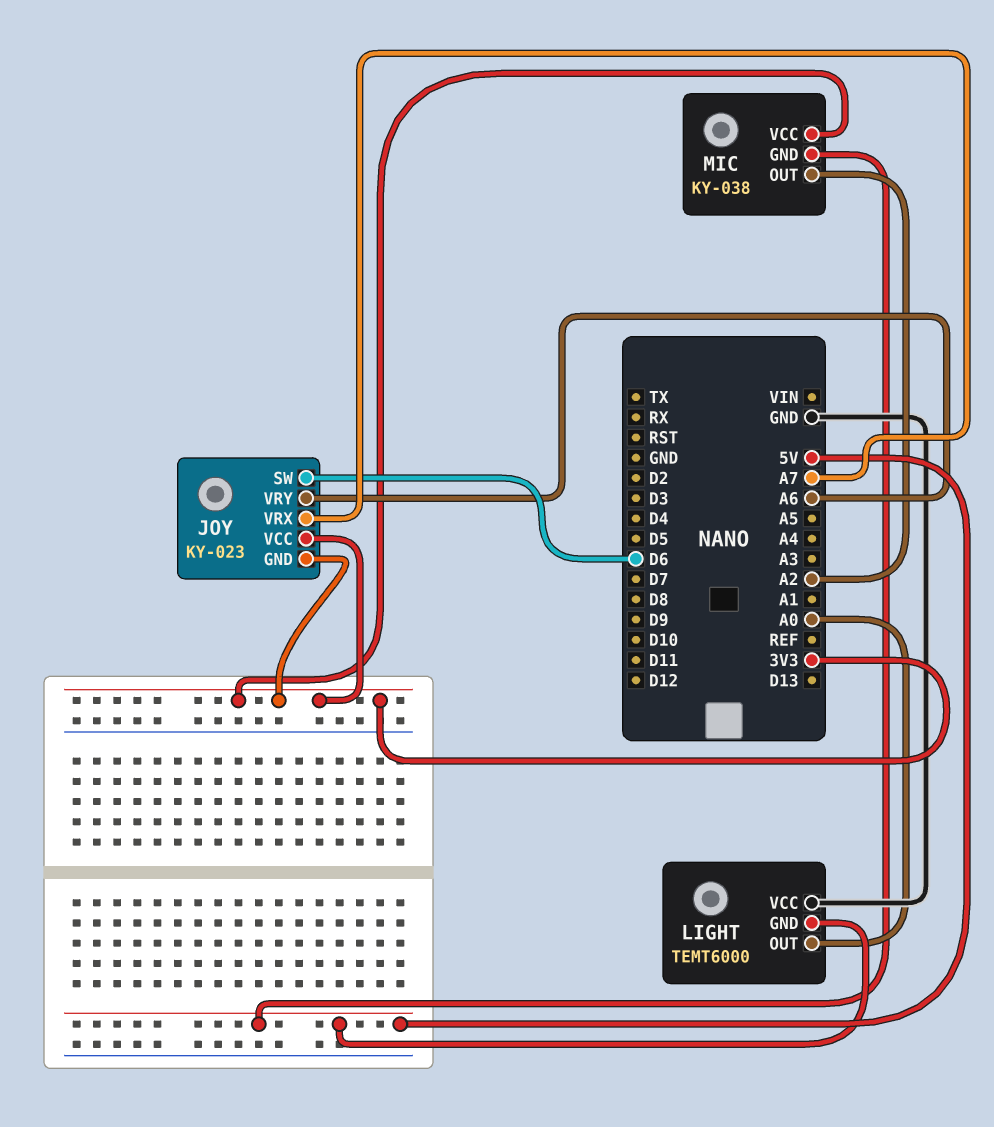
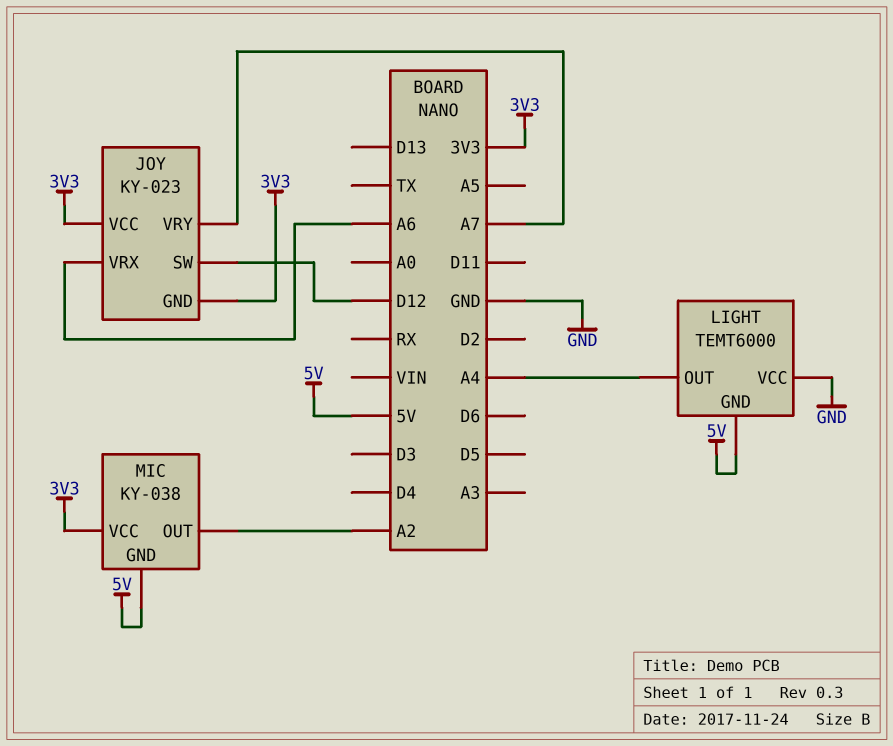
JOY pin SW: D6 -> D12
JOY pin VRX: A7 -> A6
JOY pin VRY: A6 -> A7
LIGHT pin OUT: A0 -> A4

